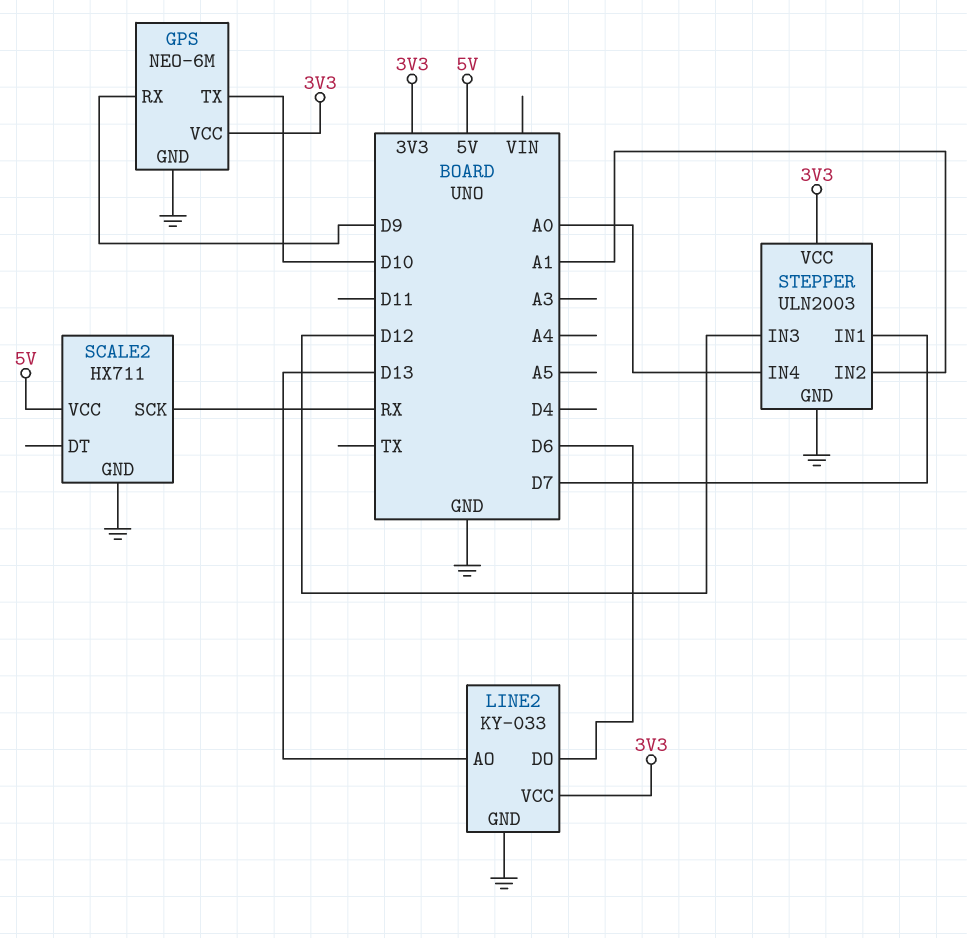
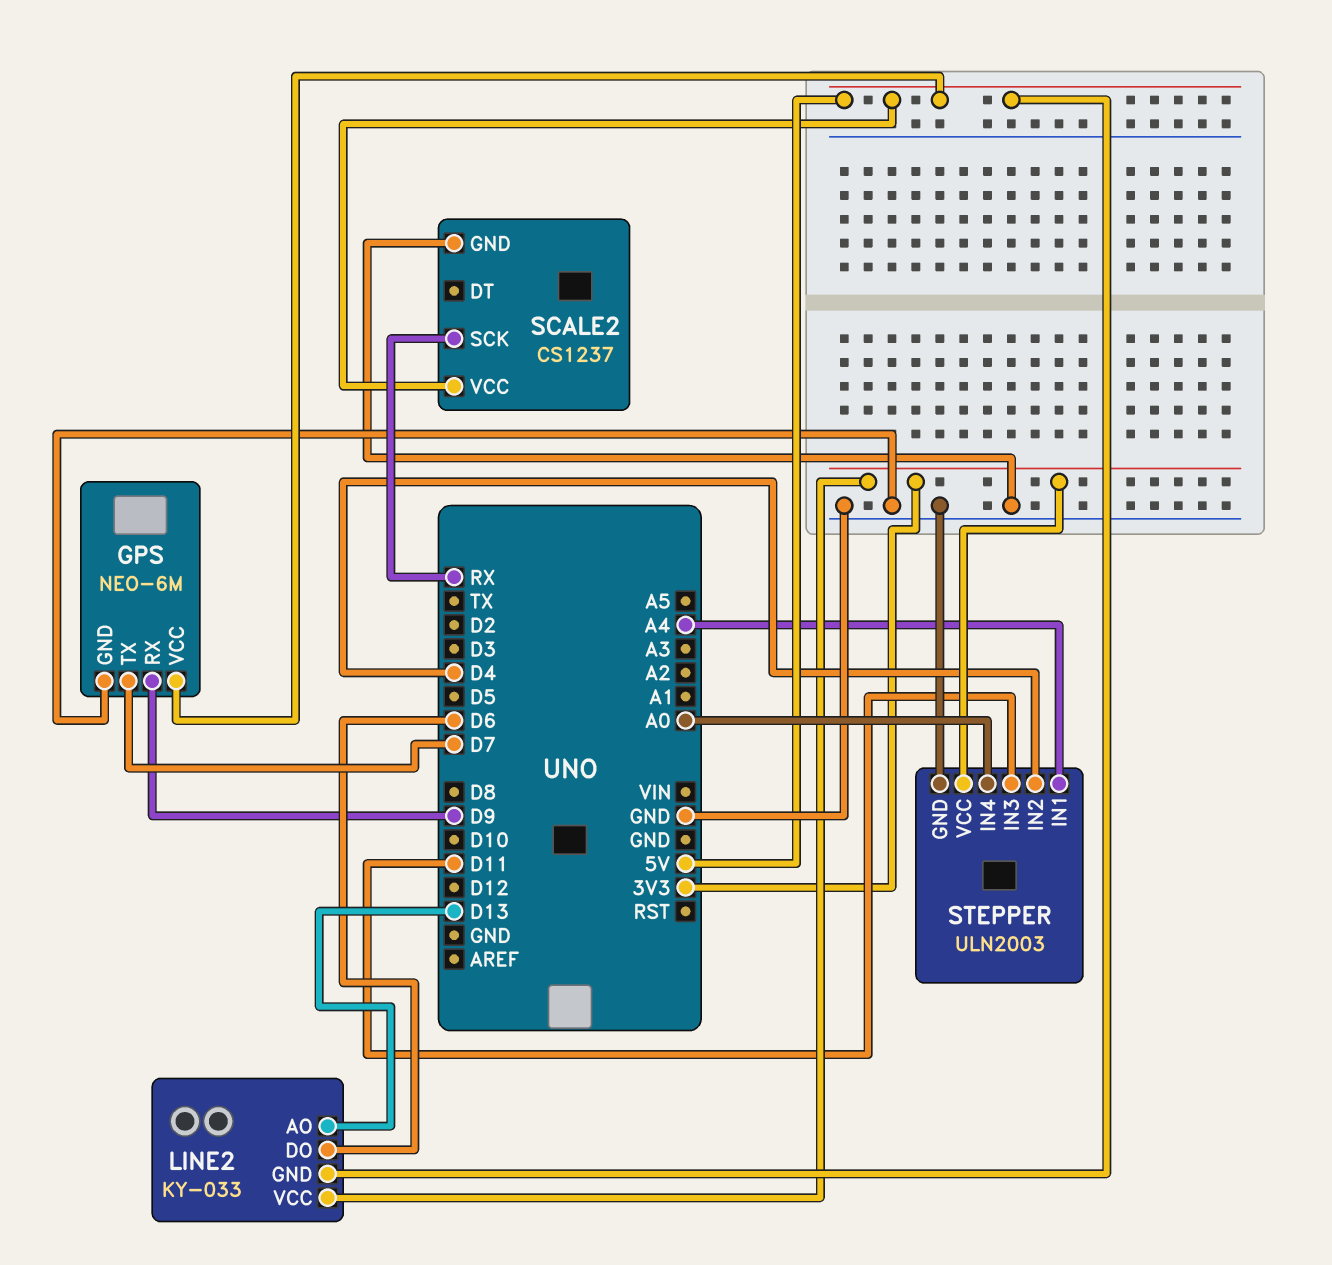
GPS pin TX: D10 -> D7
GPS pin VCC: 3V3 -> 5V
LINE2 pin GND: GND -> 5V
SCALE2: HX711 -> CS1237
STEPPER pin IN1: D7 -> A4
STEPPER pin IN2: A1 -> D4
STEPPER pin IN3: D12 -> D11

